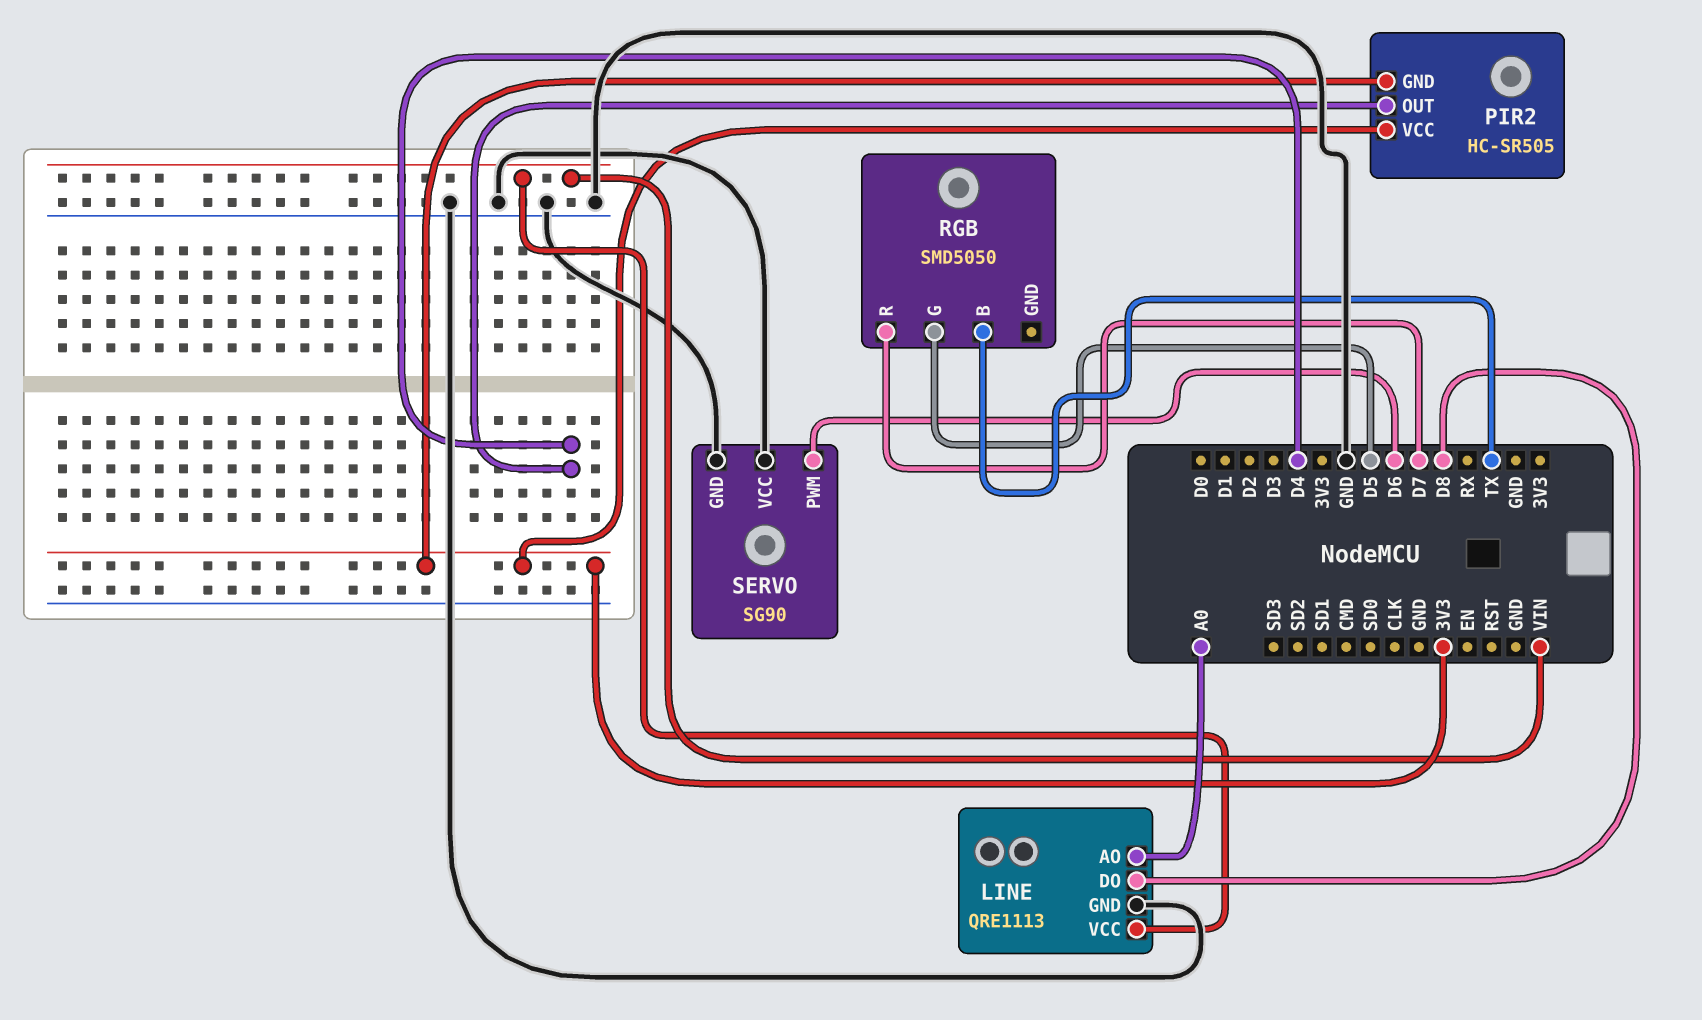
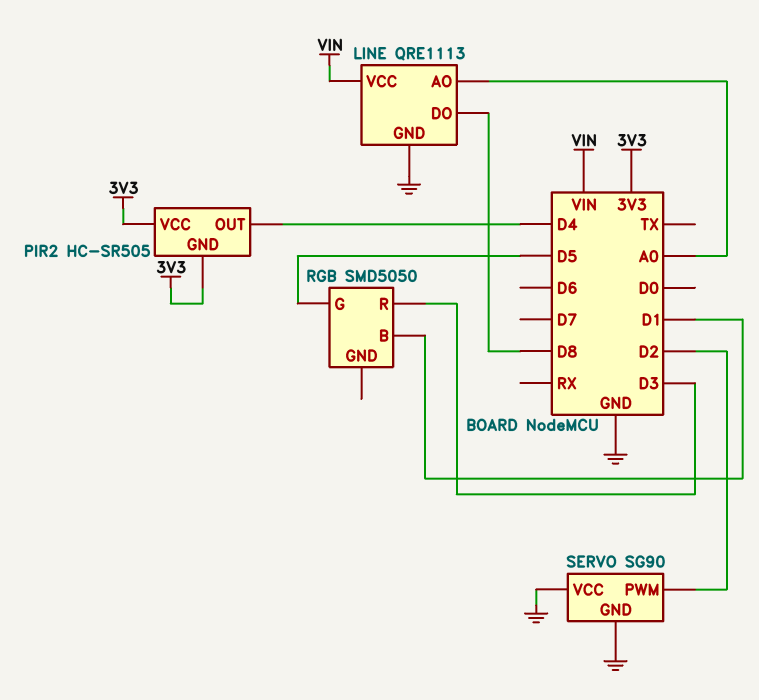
RGB pin B: TX -> D1
RGB pin R: D7 -> D3
SERVO pin PWM: D6 -> D2

